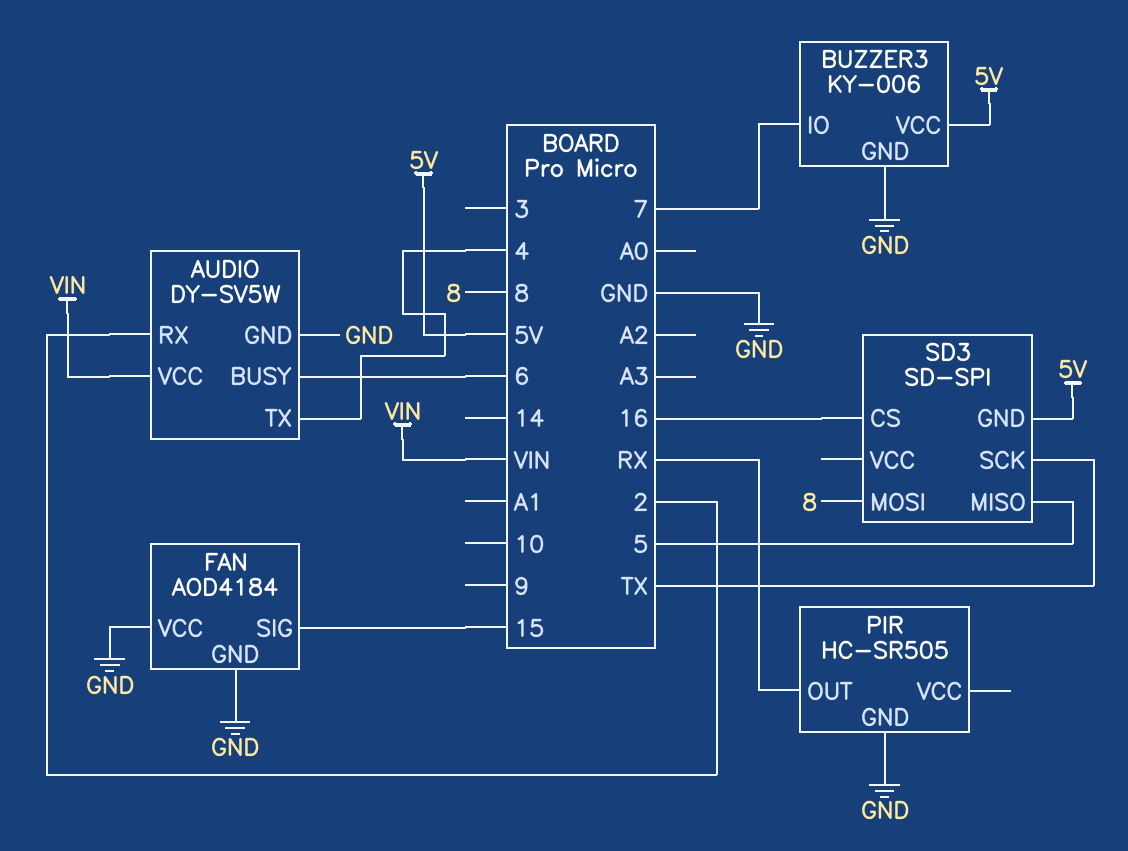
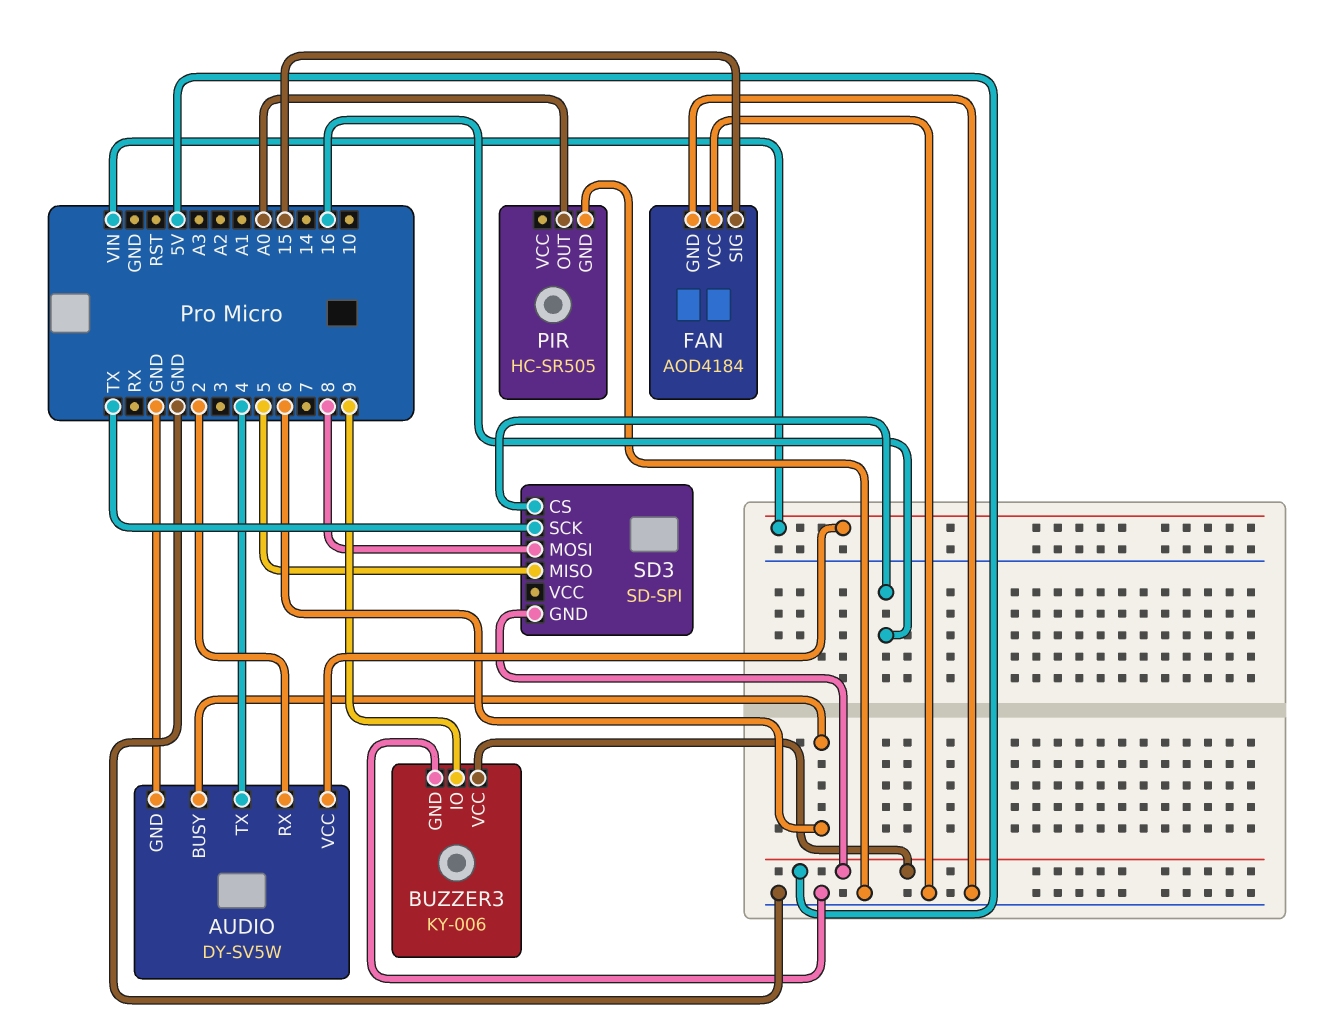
BUZZER3 pin IO: 7 -> 9
PIR pin OUT: RX -> A0

